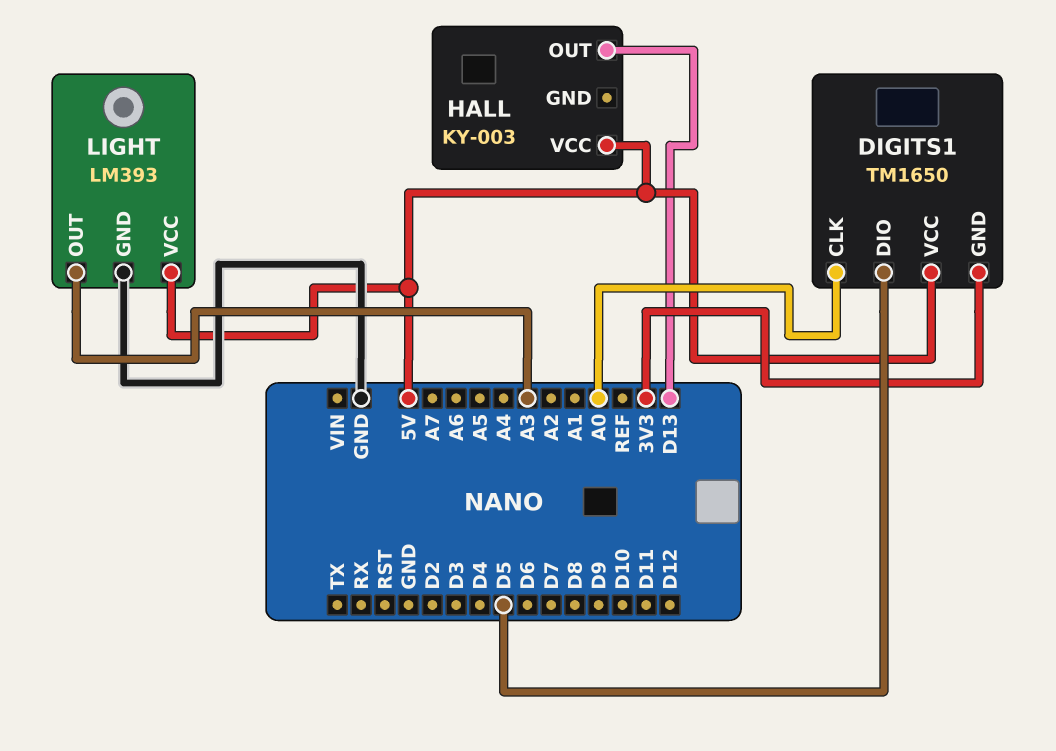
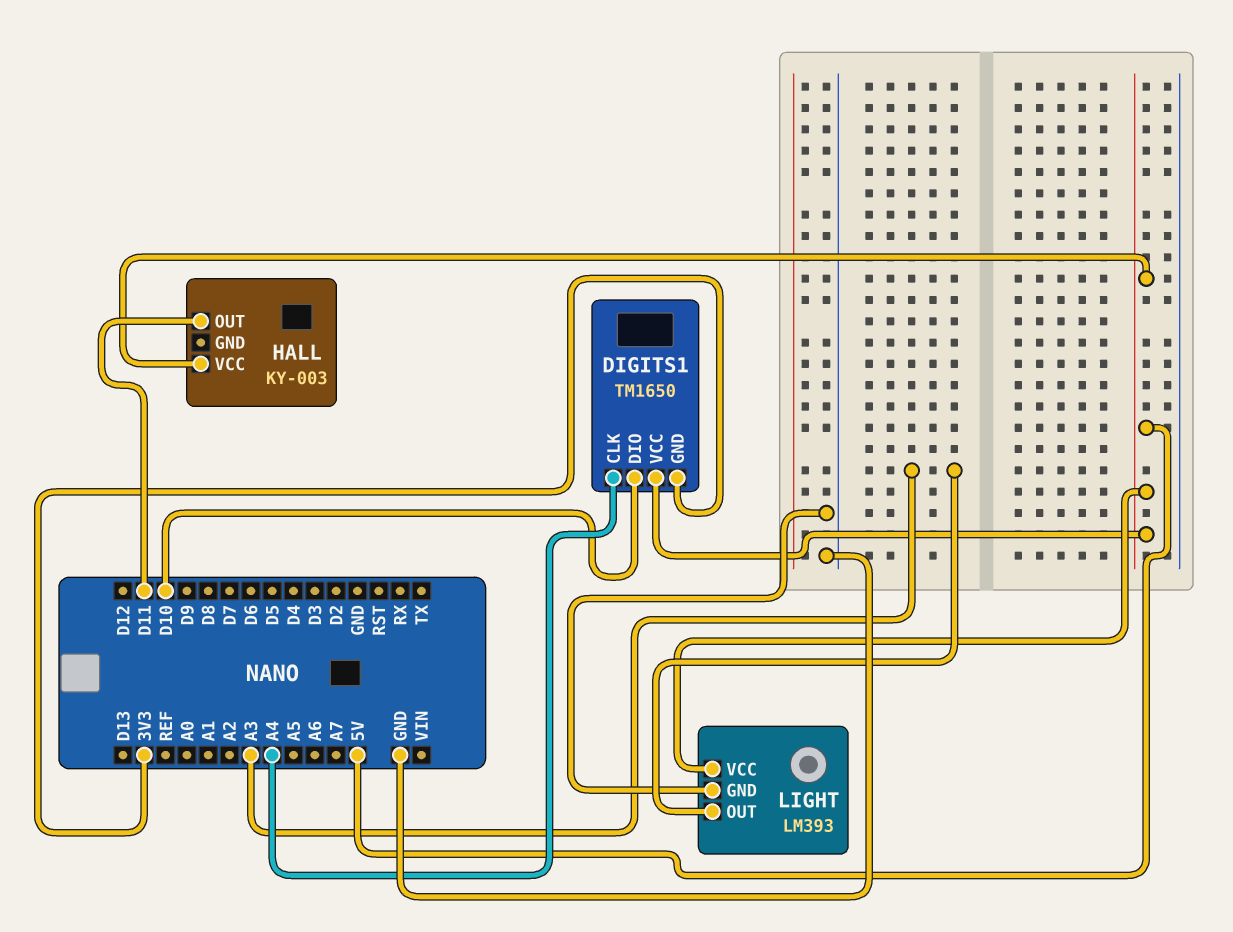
DIGITS1 pin CLK: A0 -> A4
DIGITS1 pin DIO: D5 -> D10
HALL pin OUT: D13 -> D11

